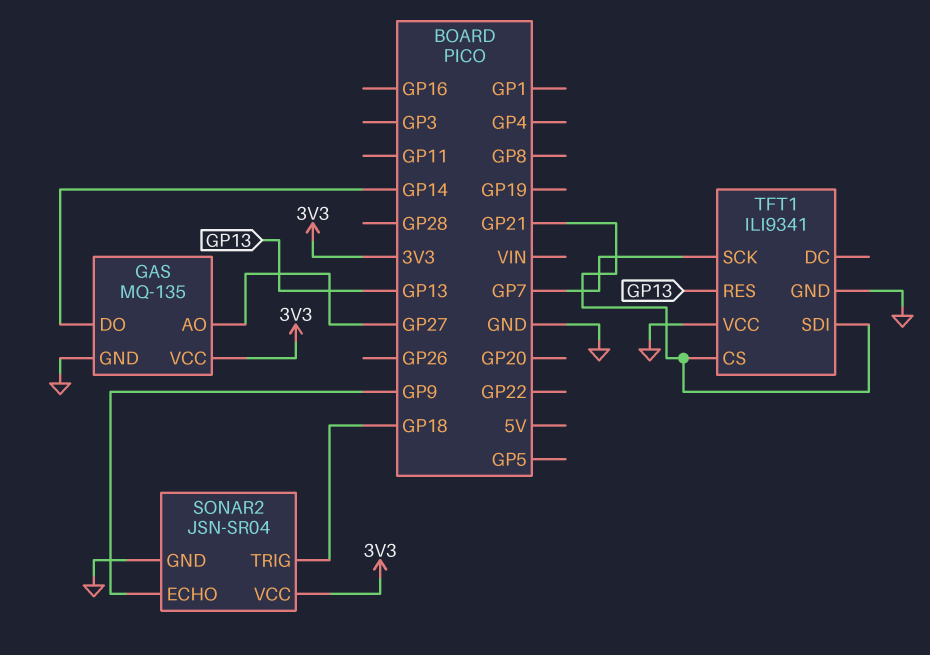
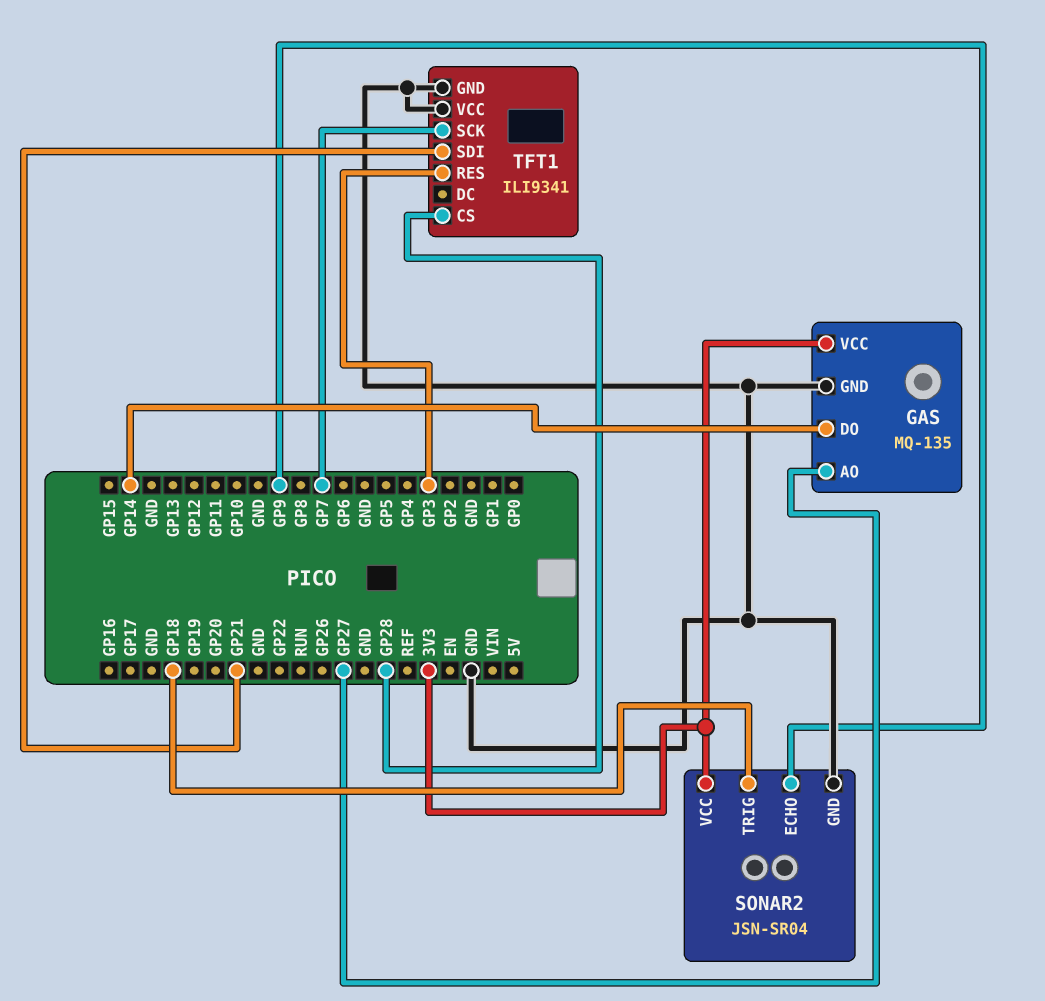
TFT1 pin CS: GP21 -> GP28
TFT1 pin RES: GP13 -> GP3

